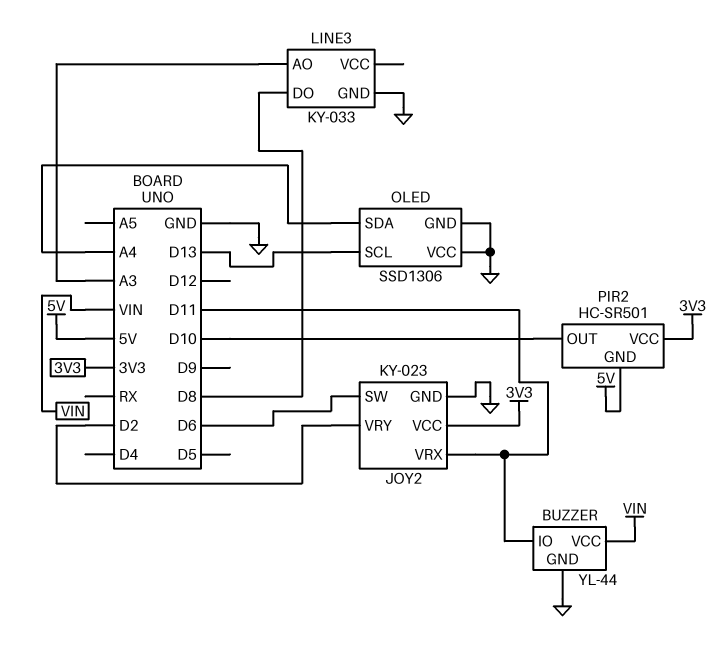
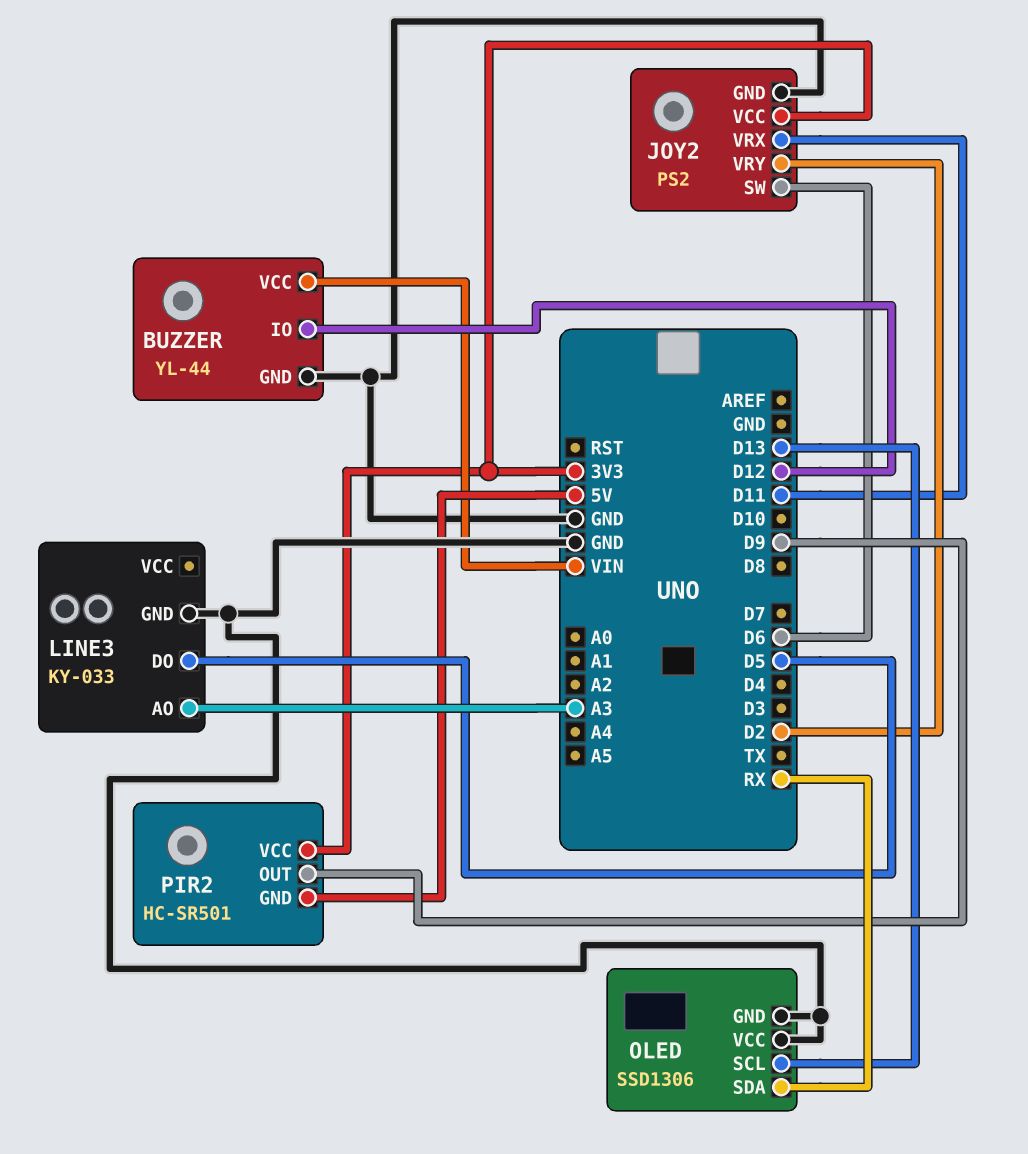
BUZZER pin IO: D11 -> D12
JOY2: KY-023 -> PS2
LINE3 pin DO: D8 -> D5
OLED pin SDA: A4 -> RX
PIR2 pin OUT: D10 -> D9

